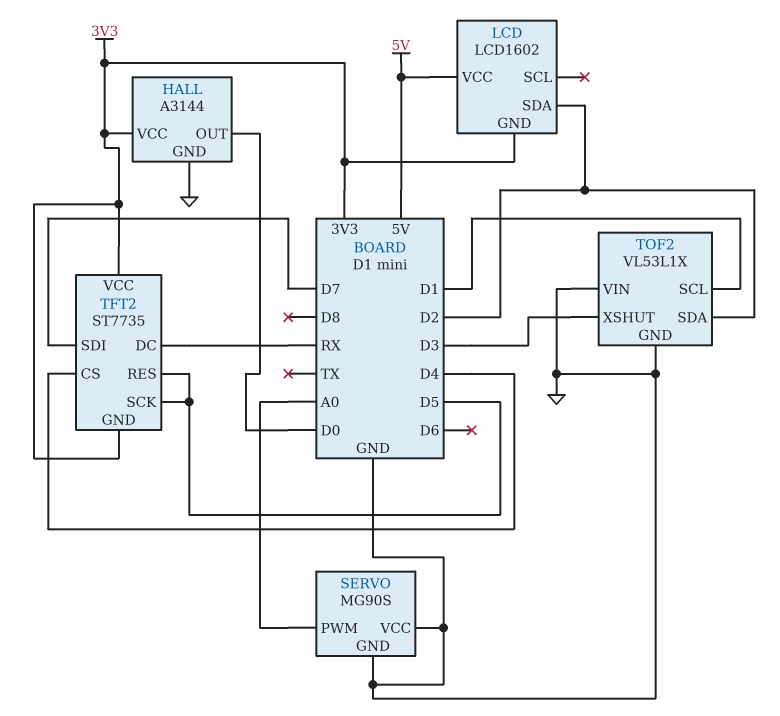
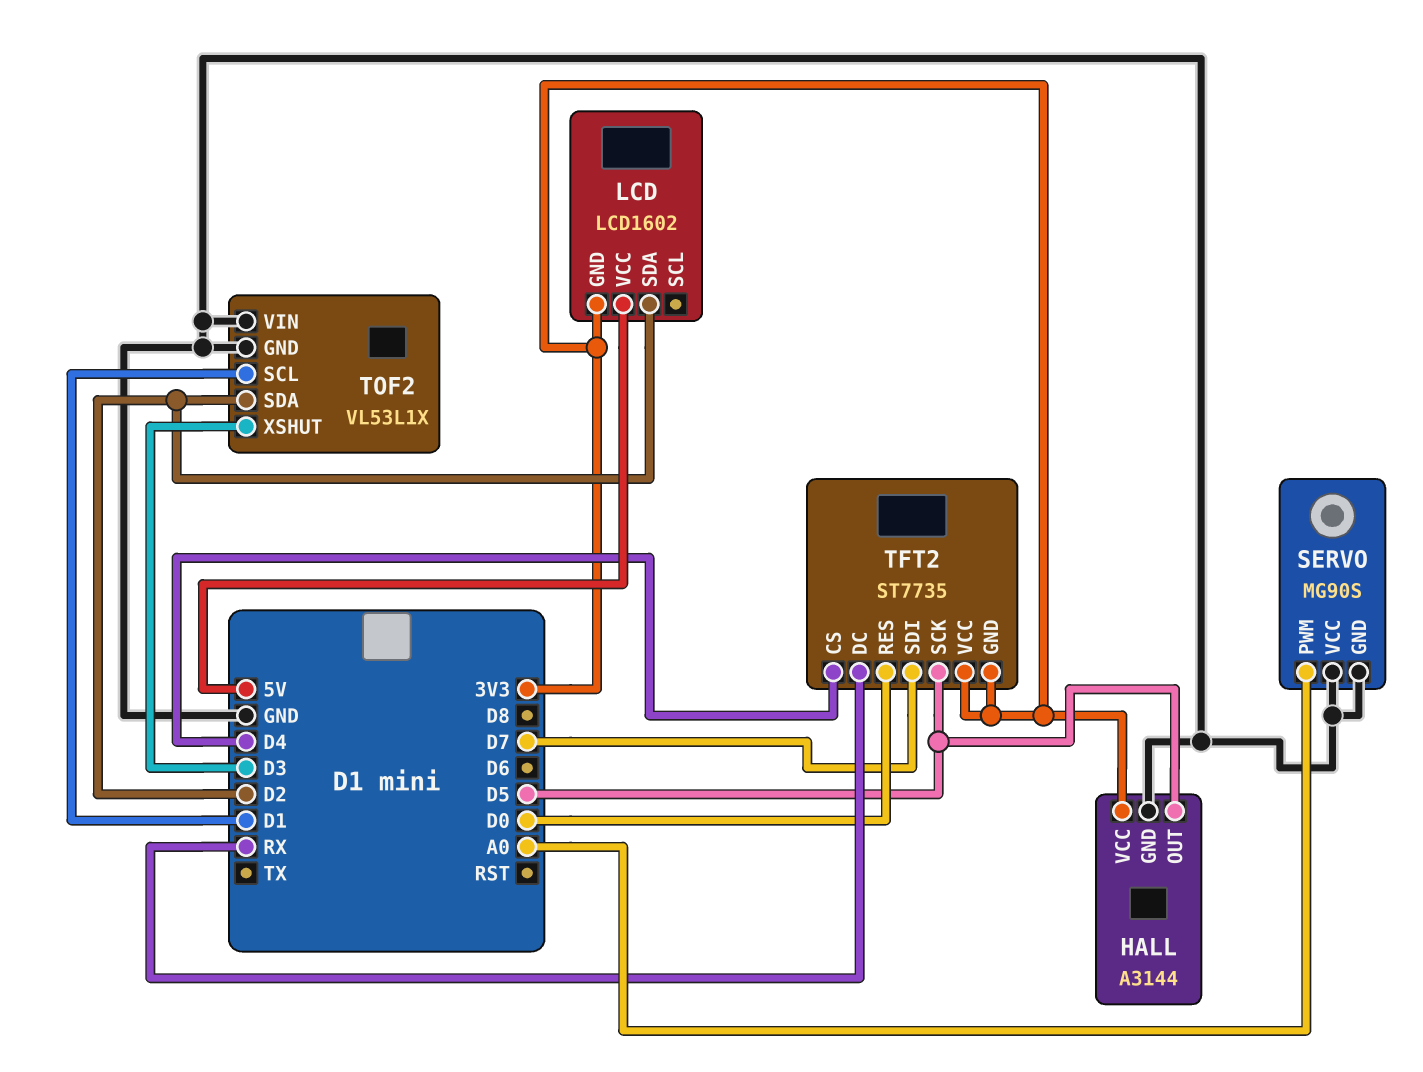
HALL pin OUT: D0 -> D5
TFT2 pin RES: D5 -> D0

